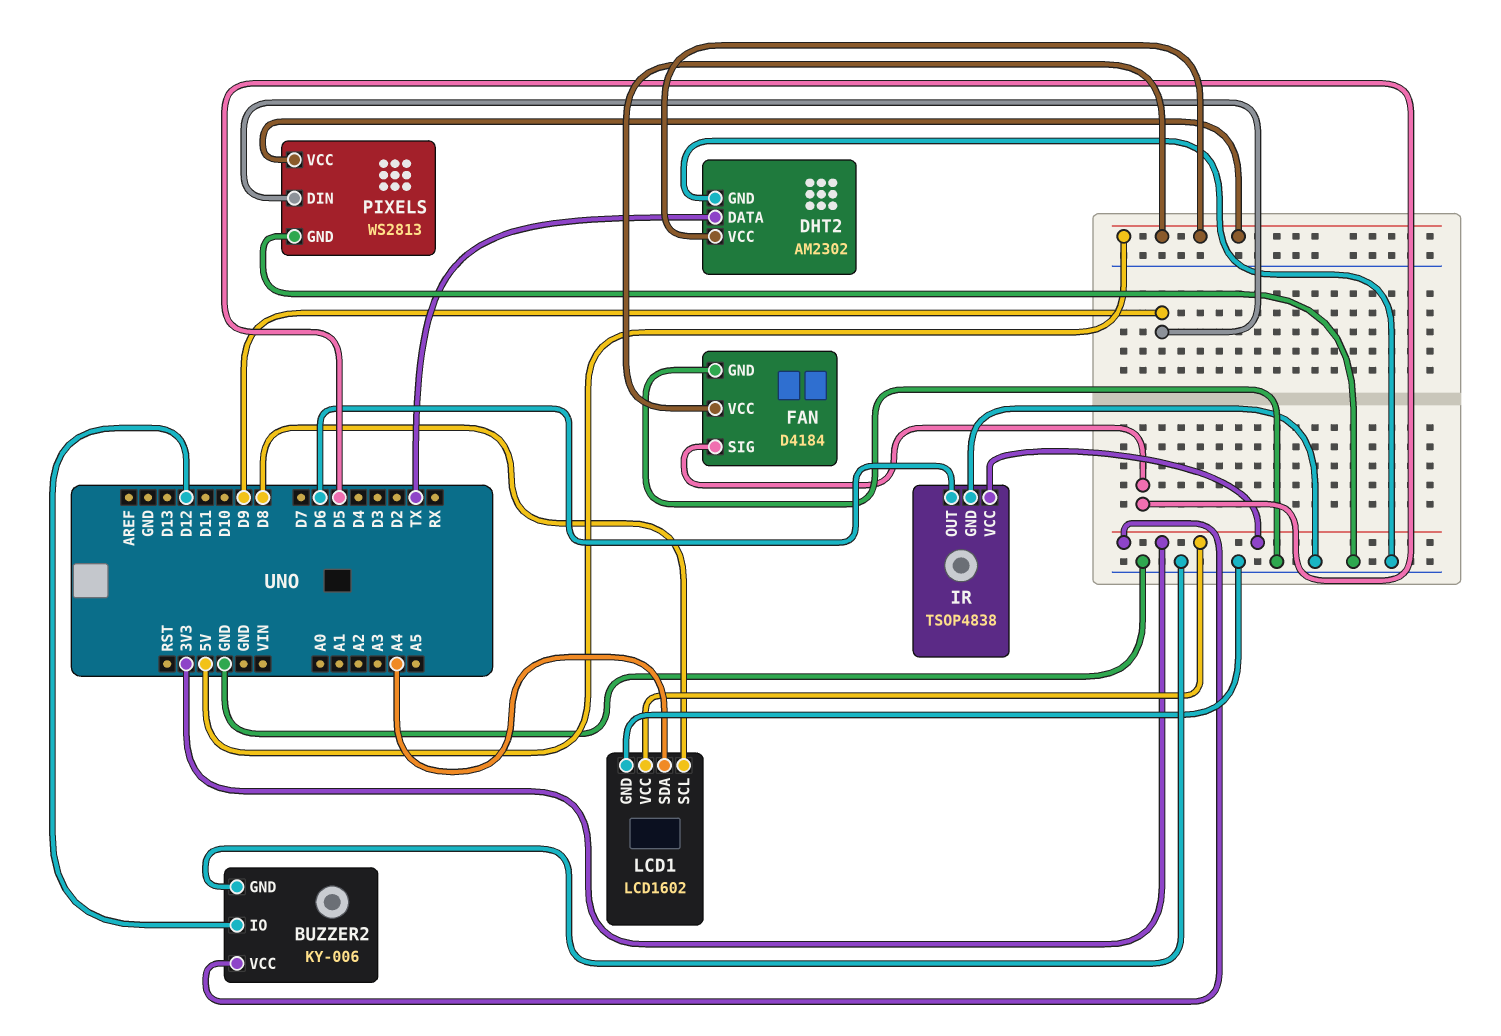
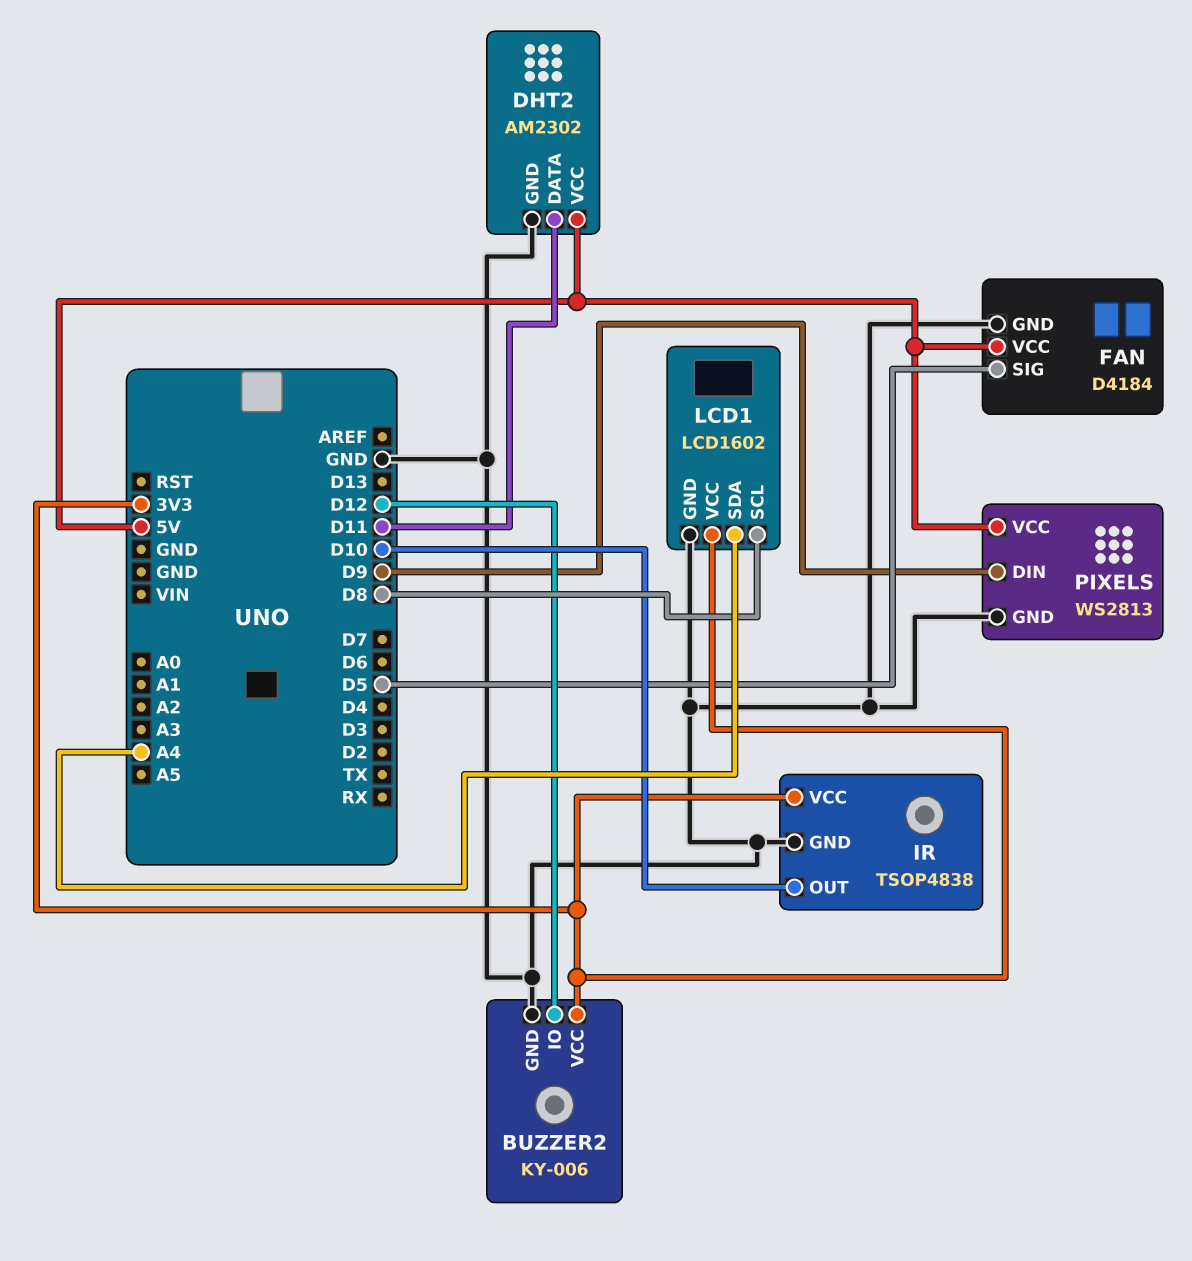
DHT2 pin DATA: TX -> D11
IR pin OUT: D6 -> D10

